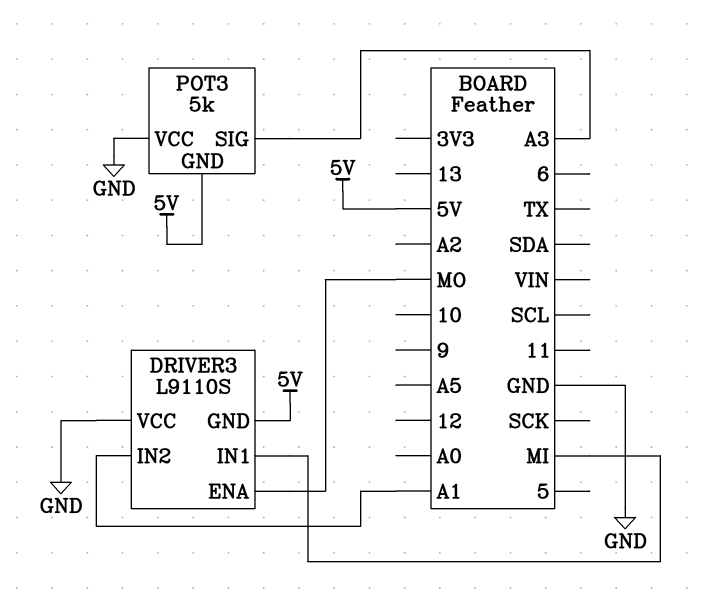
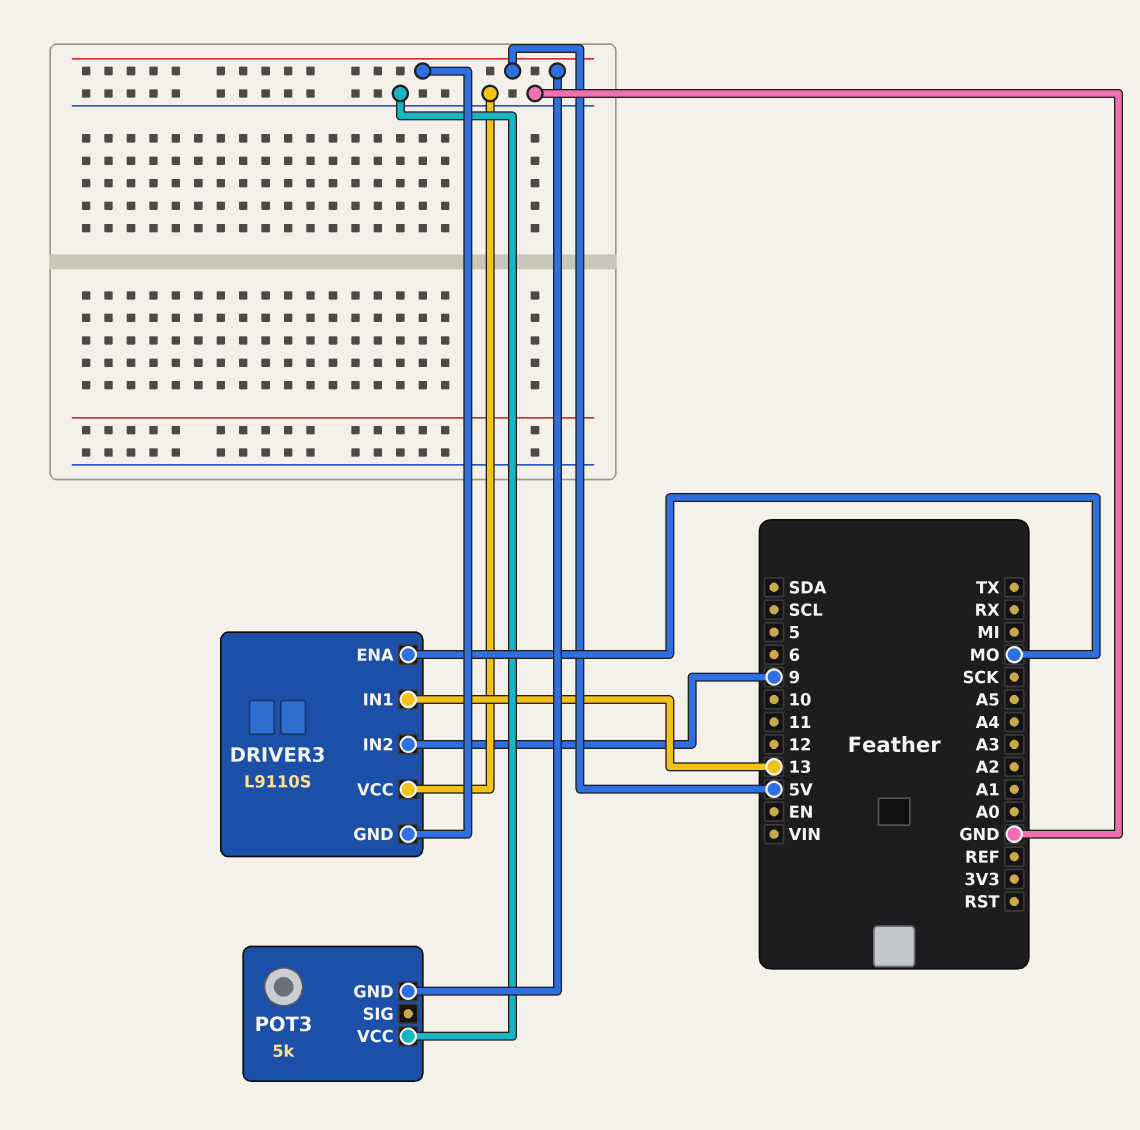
DRIVER3 pin IN1: MI -> 13
DRIVER3 pin IN2: A1 -> 9
POT3 pin SIG: A3 -> none

